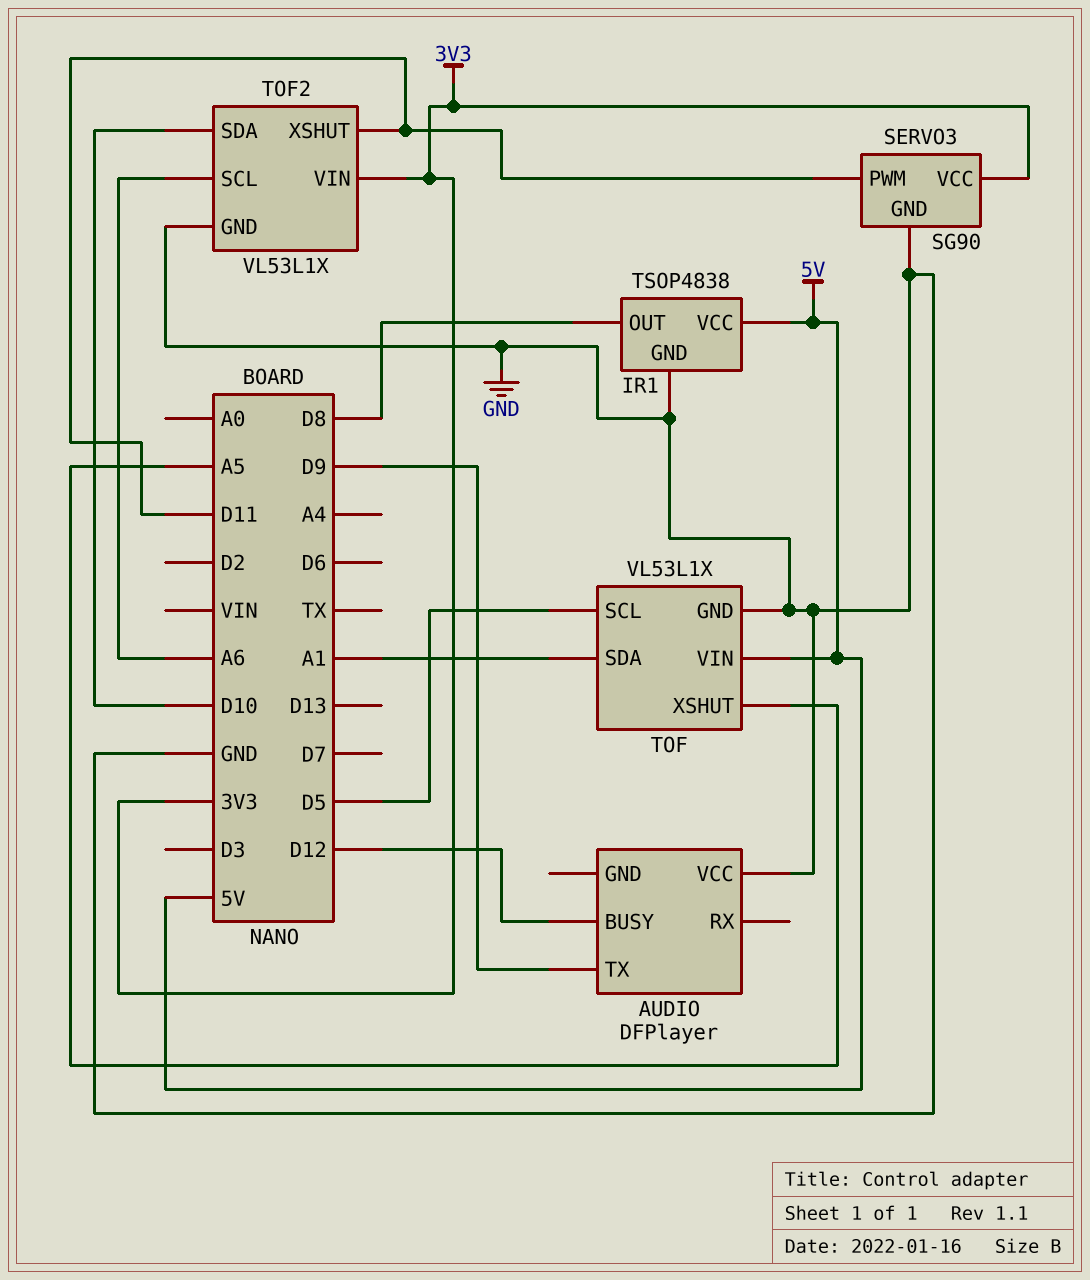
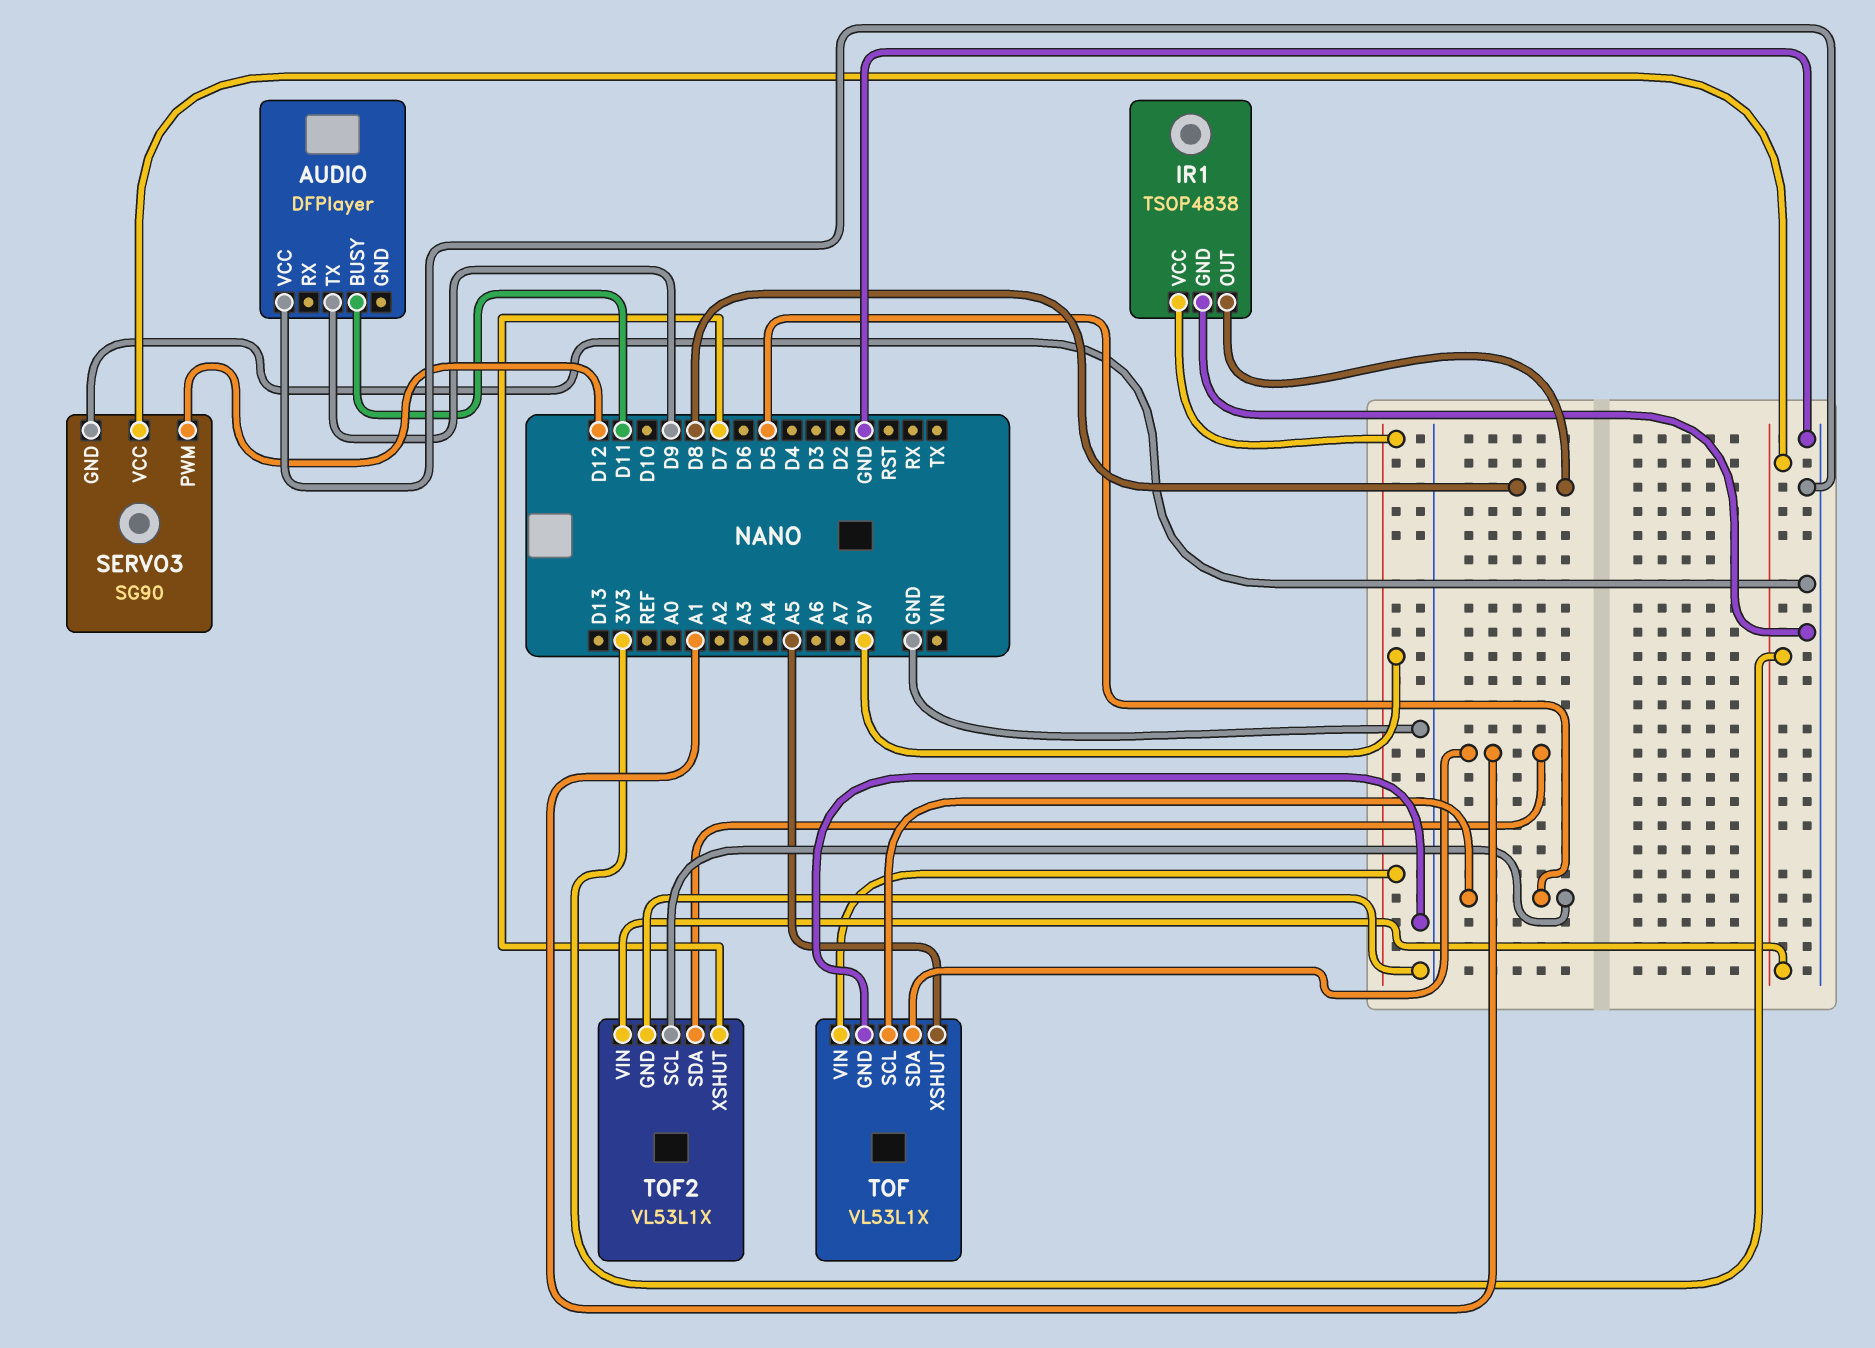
AUDIO pin BUSY: D12 -> D11
SERVO3 pin PWM: D11 -> D12
TOF2 pin SCL: A6 -> D5
TOF2 pin SDA: D10 -> A1
TOF2 pin XSHUT: D11 -> D7

